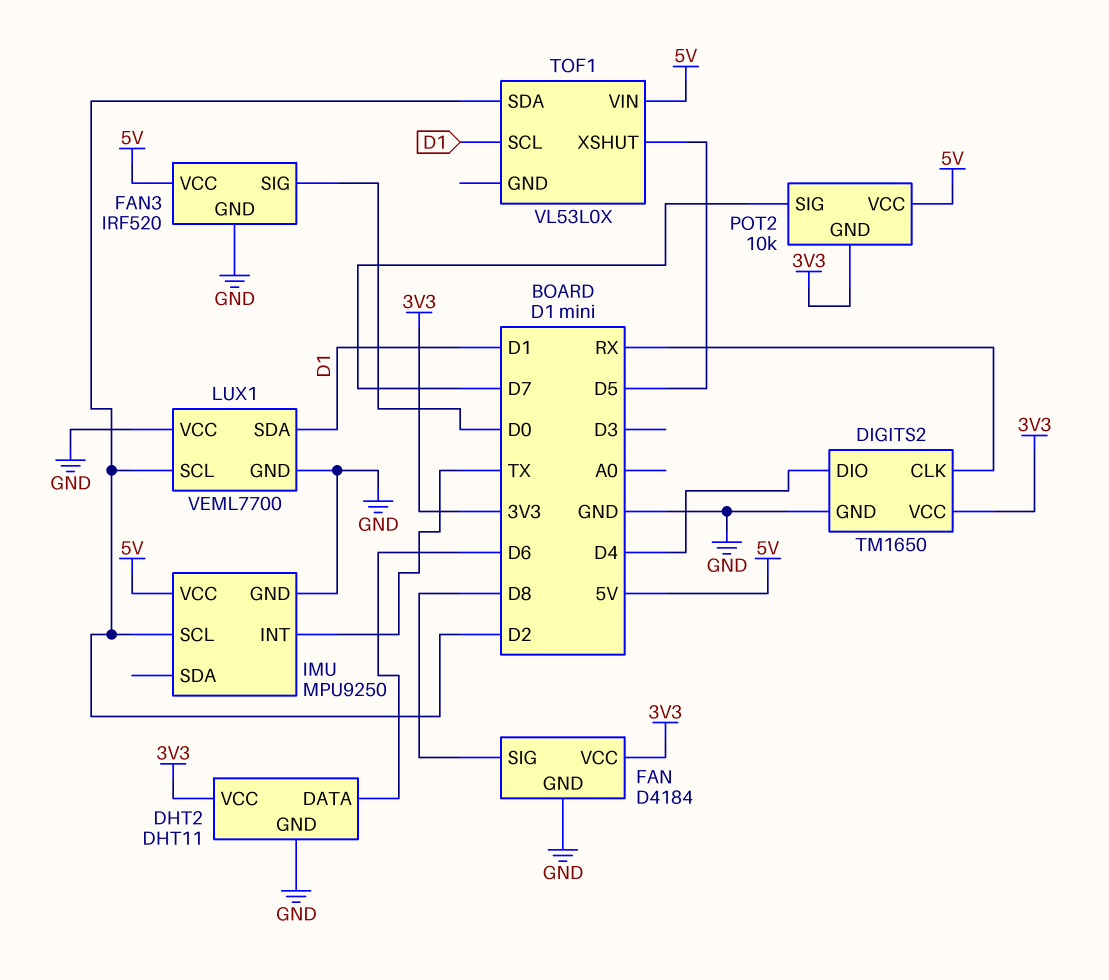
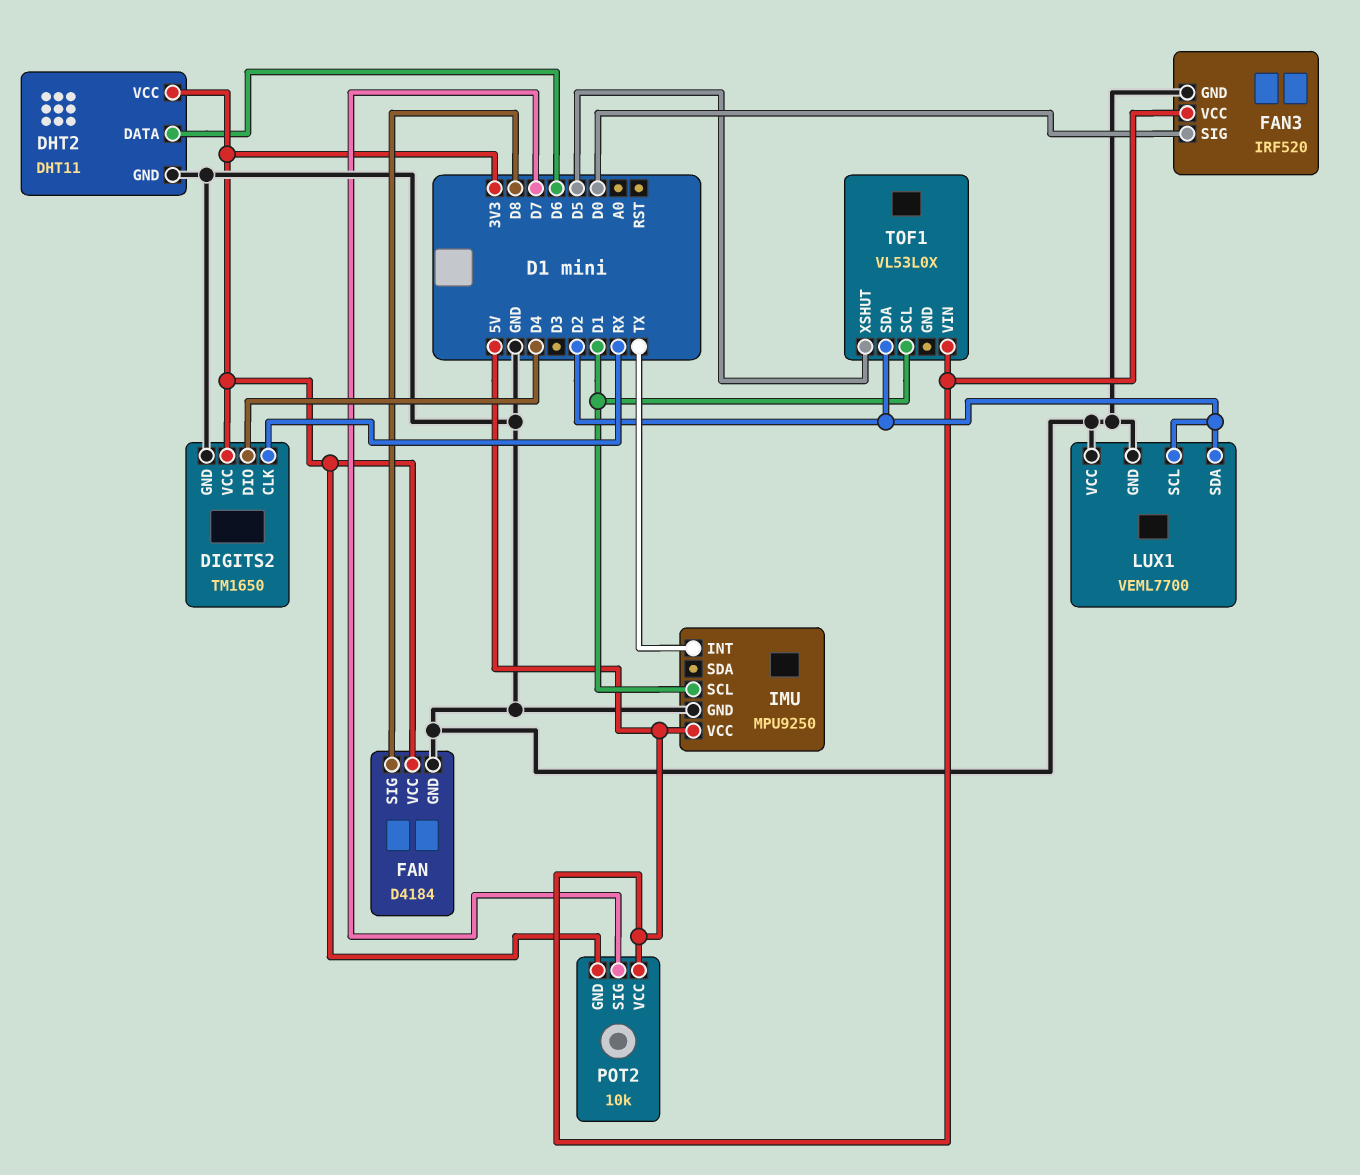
IMU pin SCL: D2 -> D1
LUX1 pin SDA: D1 -> D2

